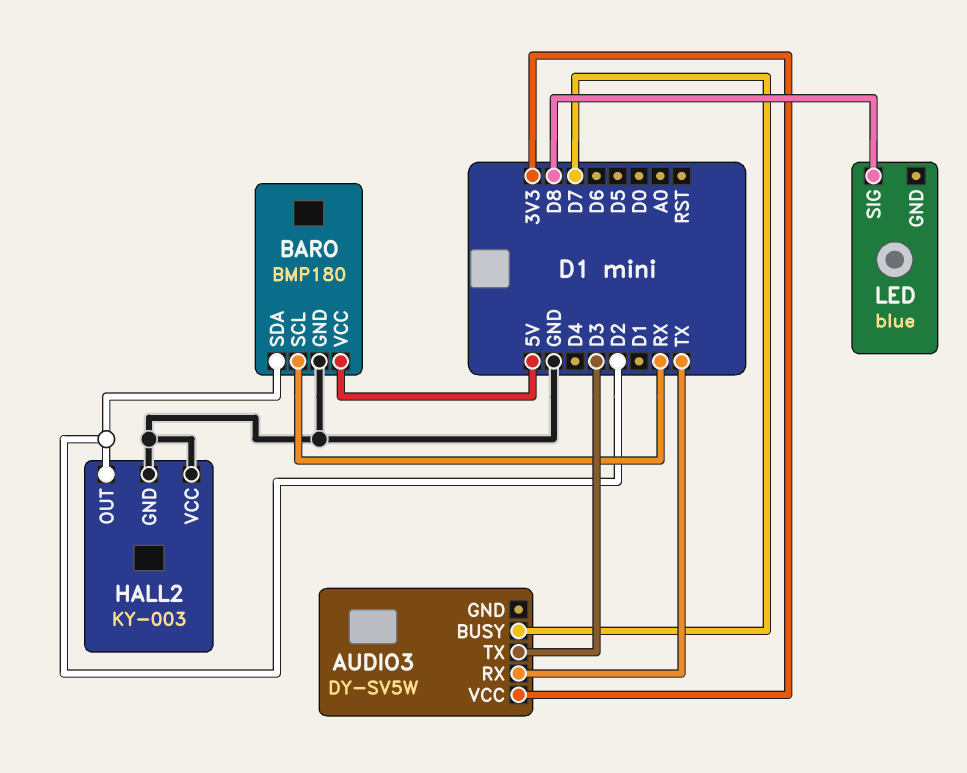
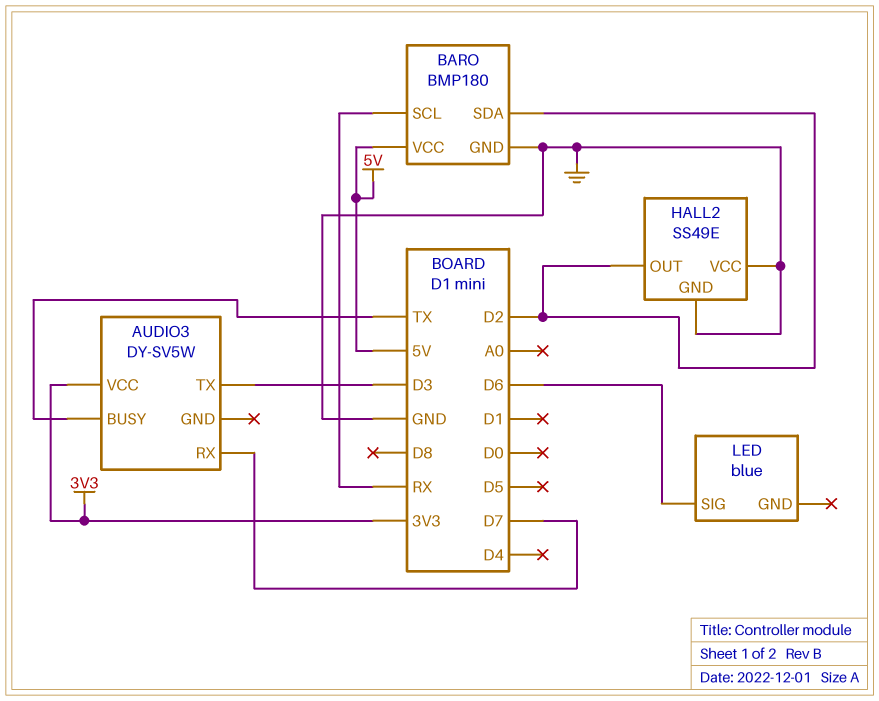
AUDIO3 pin BUSY: D7 -> TX
AUDIO3 pin RX: TX -> D7
HALL2: KY-003 -> SS49E
LED pin SIG: D8 -> D6

